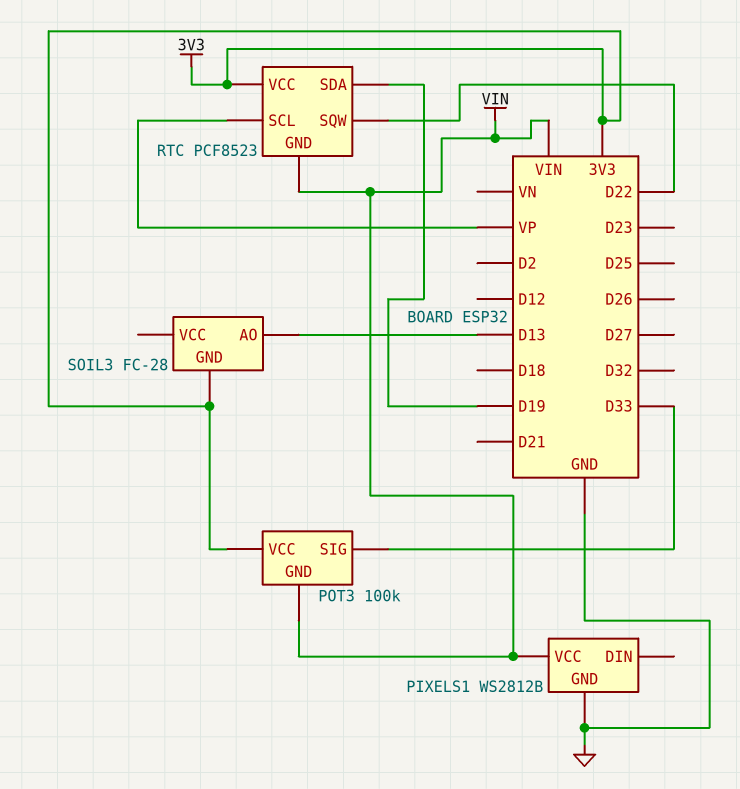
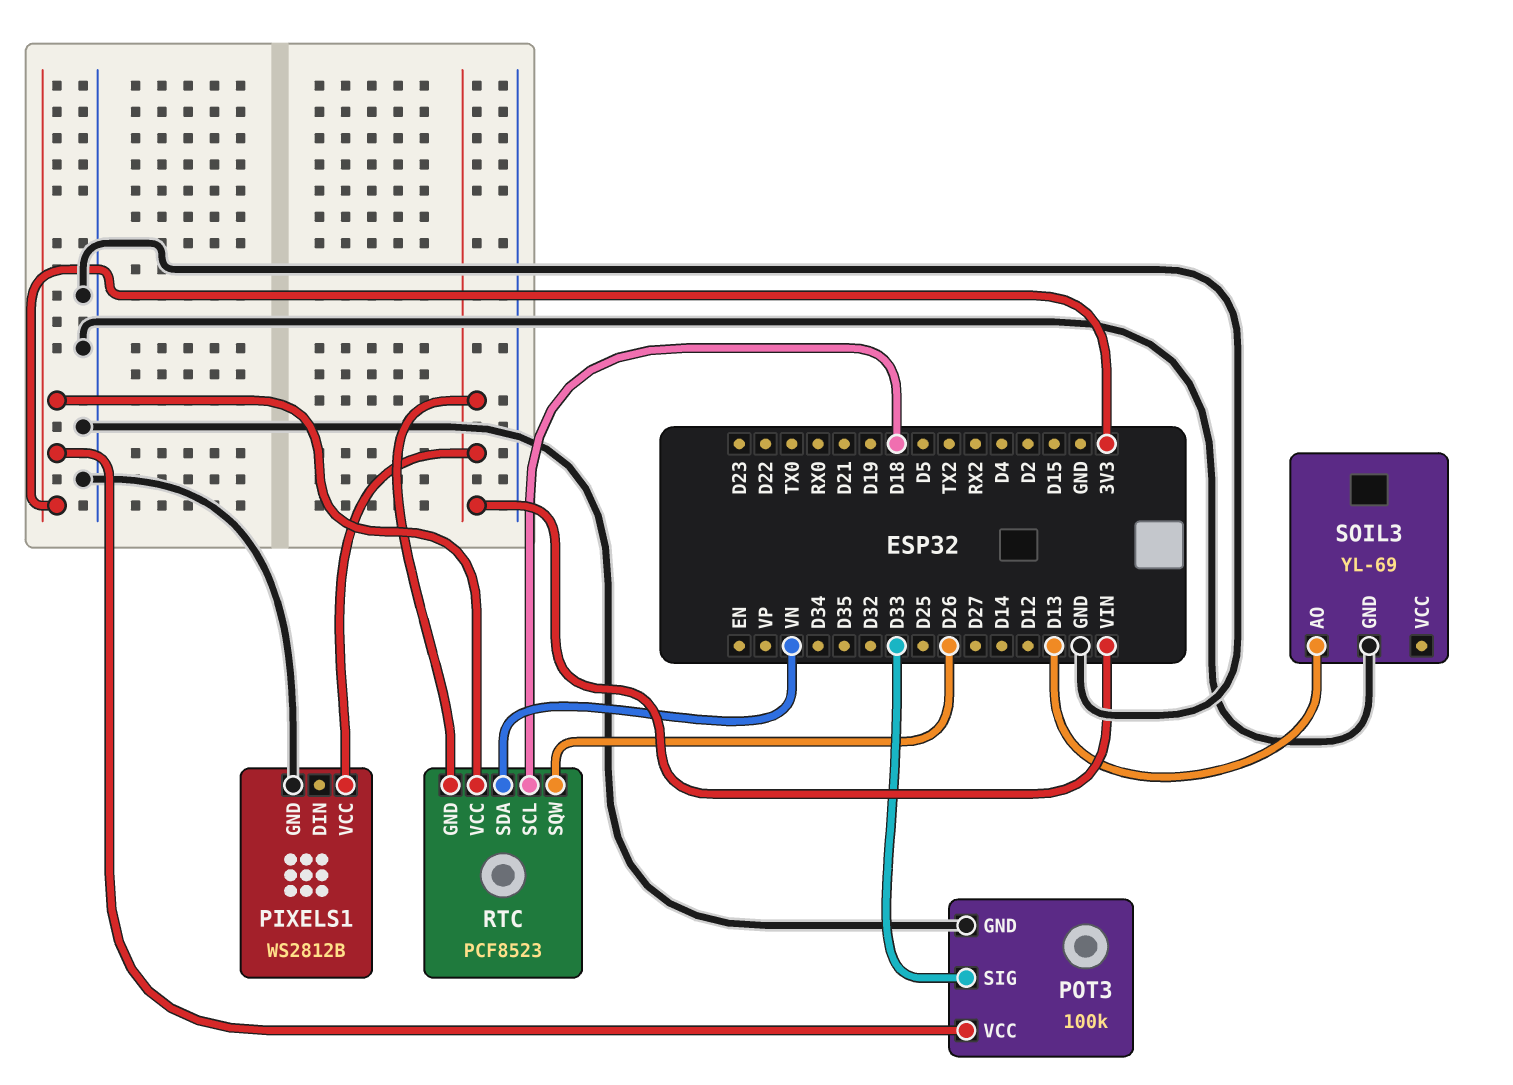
POT3 pin GND: VIN -> GND
RTC pin SCL: VP -> D18
RTC pin SDA: D19 -> VN
RTC pin SQW: D22 -> D26
SOIL3: FC-28 -> YL-69
SOIL3 pin GND: 3V3 -> GND

